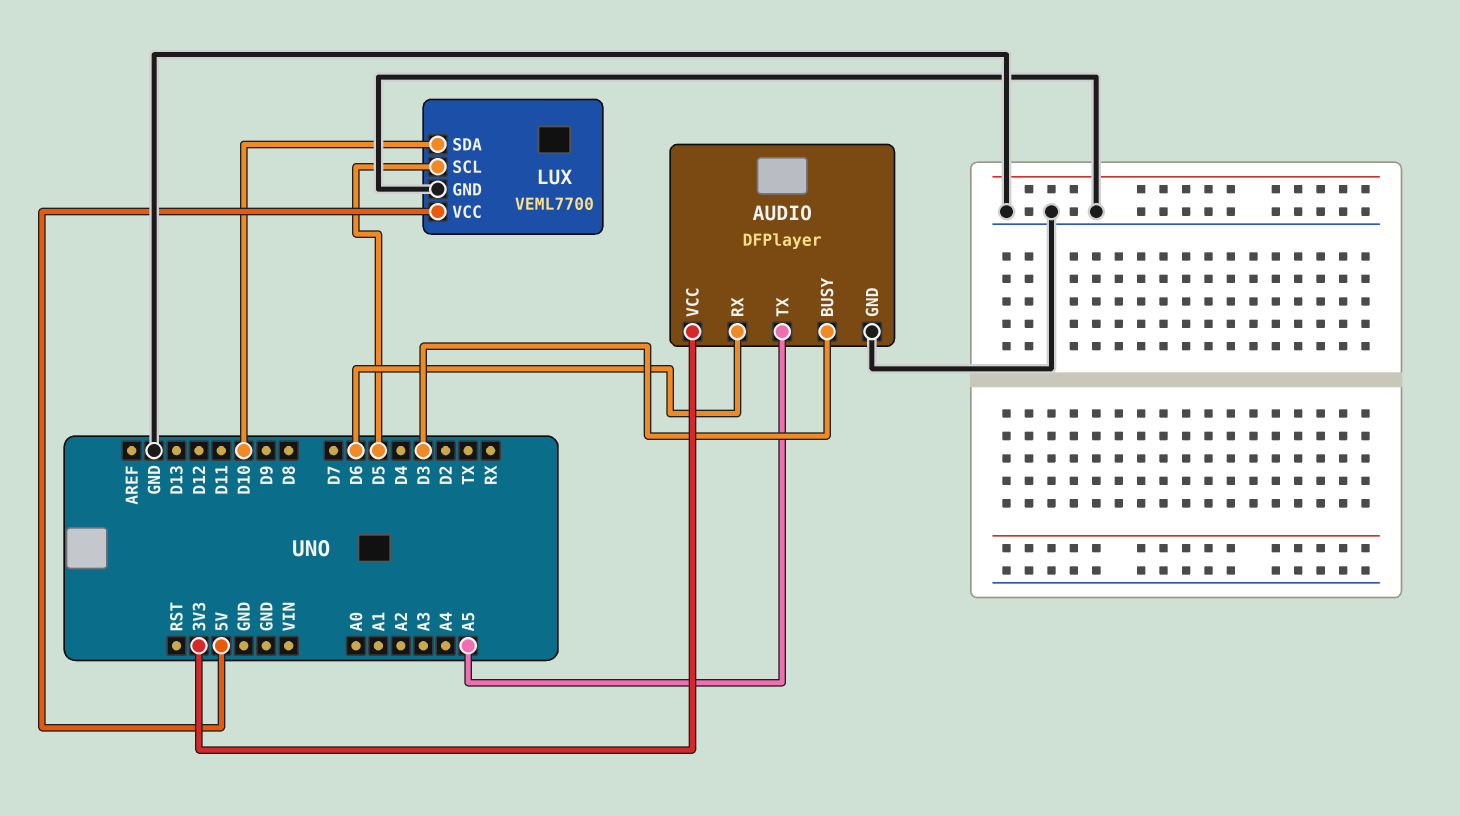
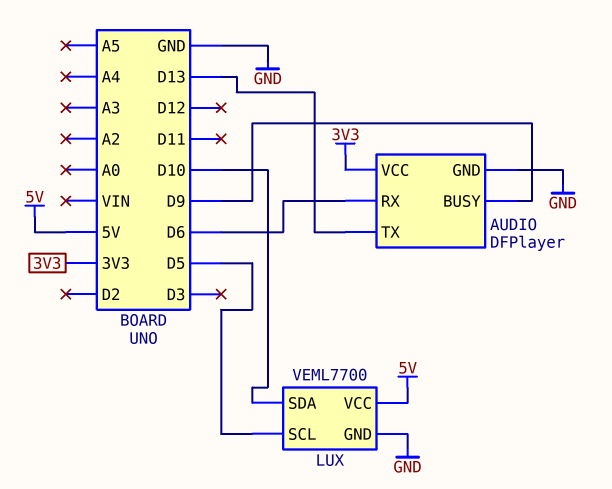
AUDIO pin BUSY: D3 -> D9
AUDIO pin TX: A5 -> D13

